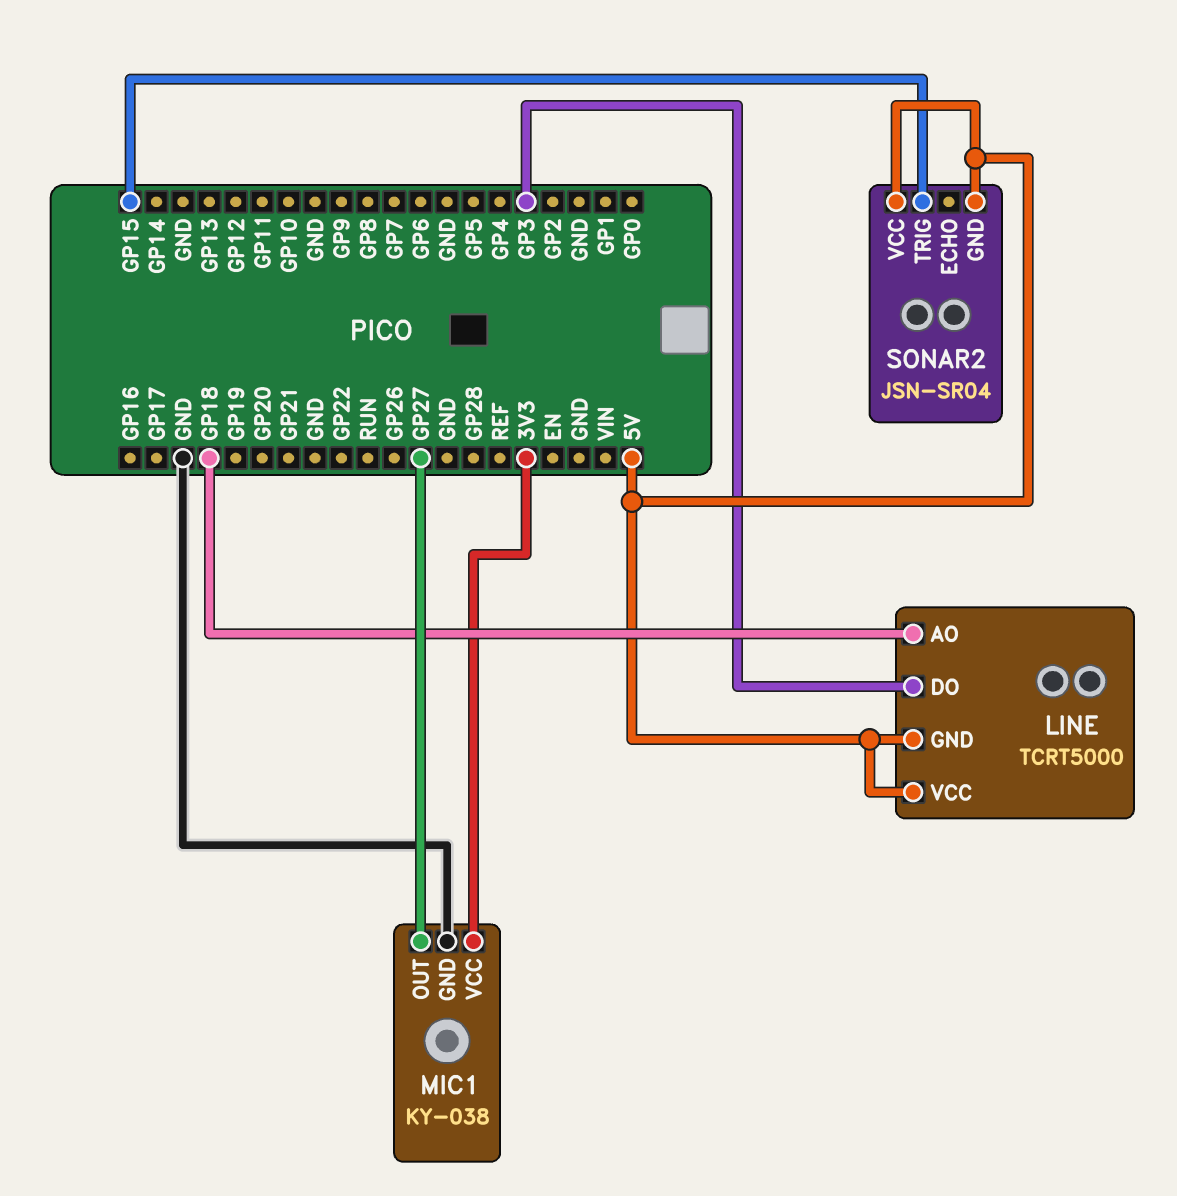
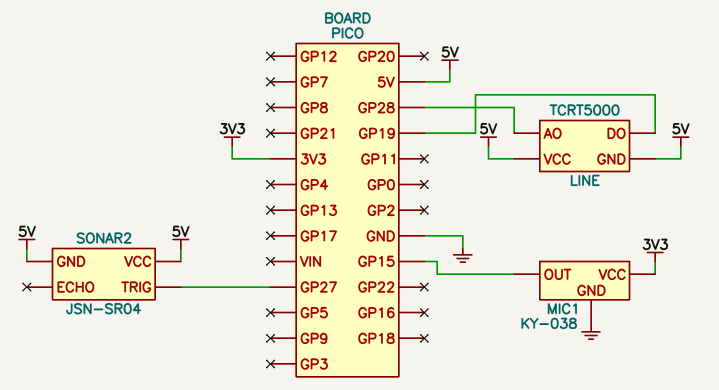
LINE pin AO: GP18 -> GP28
LINE pin DO: GP3 -> GP19
MIC1 pin OUT: GP27 -> GP15
SONAR2 pin TRIG: GP15 -> GP27

